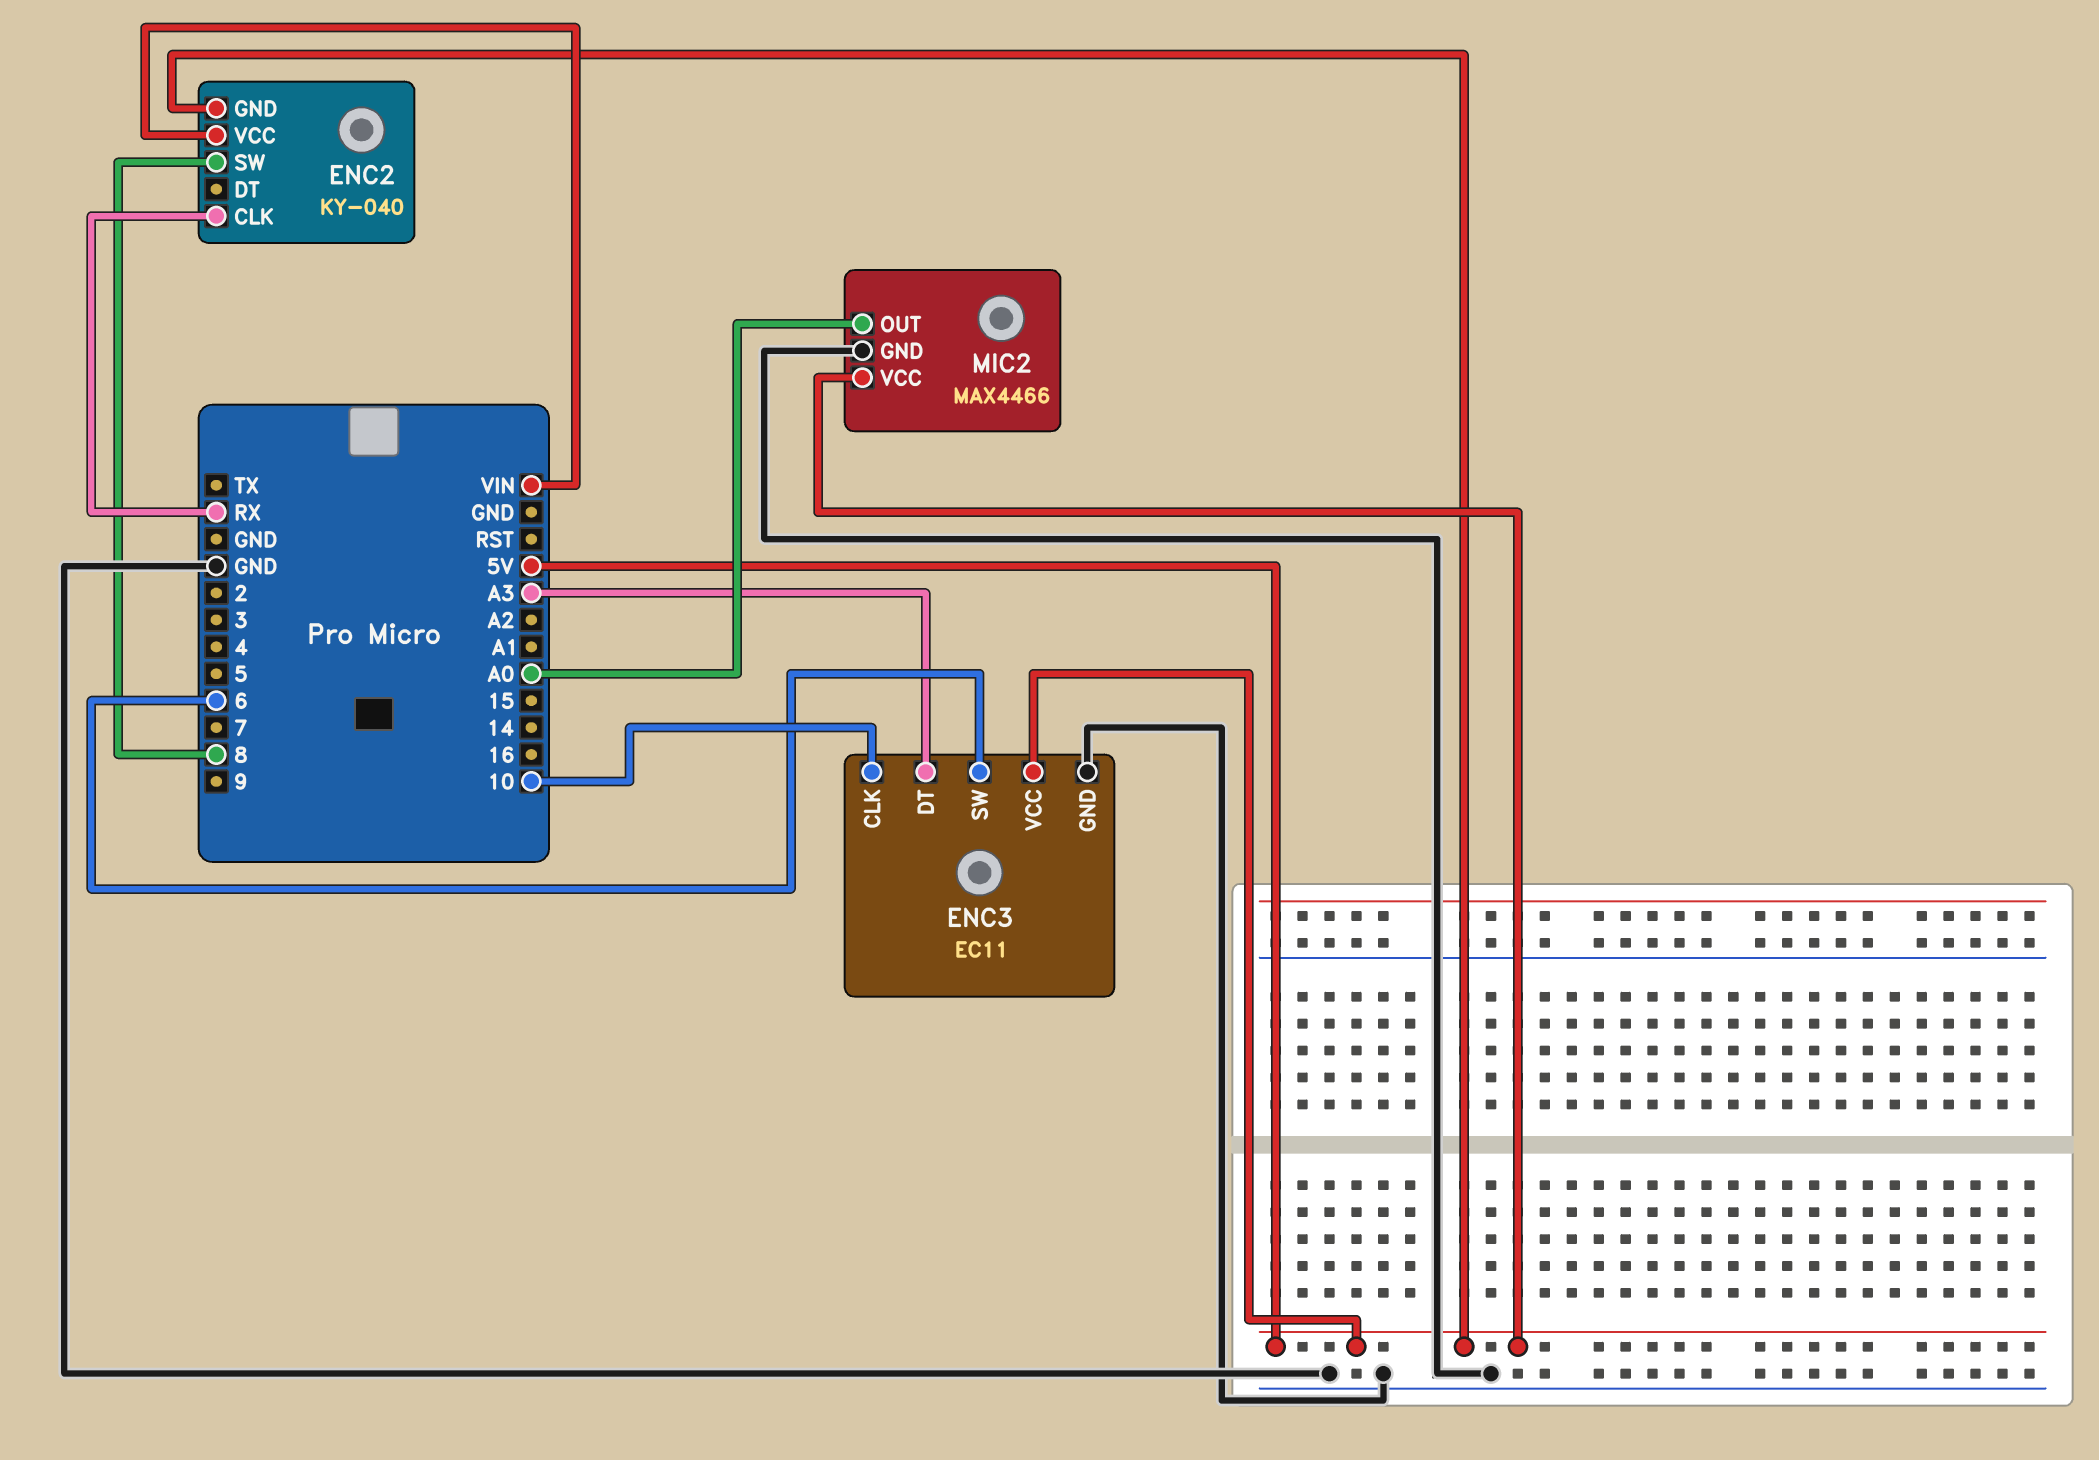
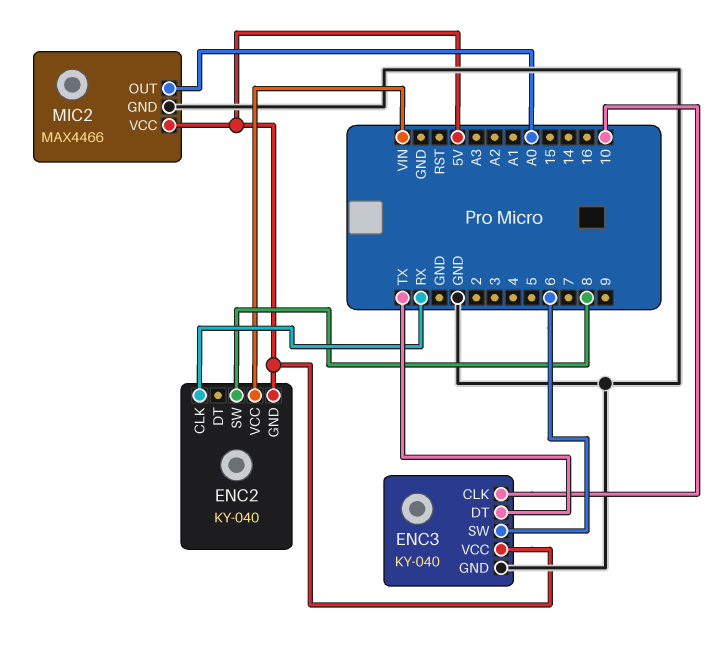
ENC3: EC11 -> KY-040
ENC3 pin DT: A3 -> TX

